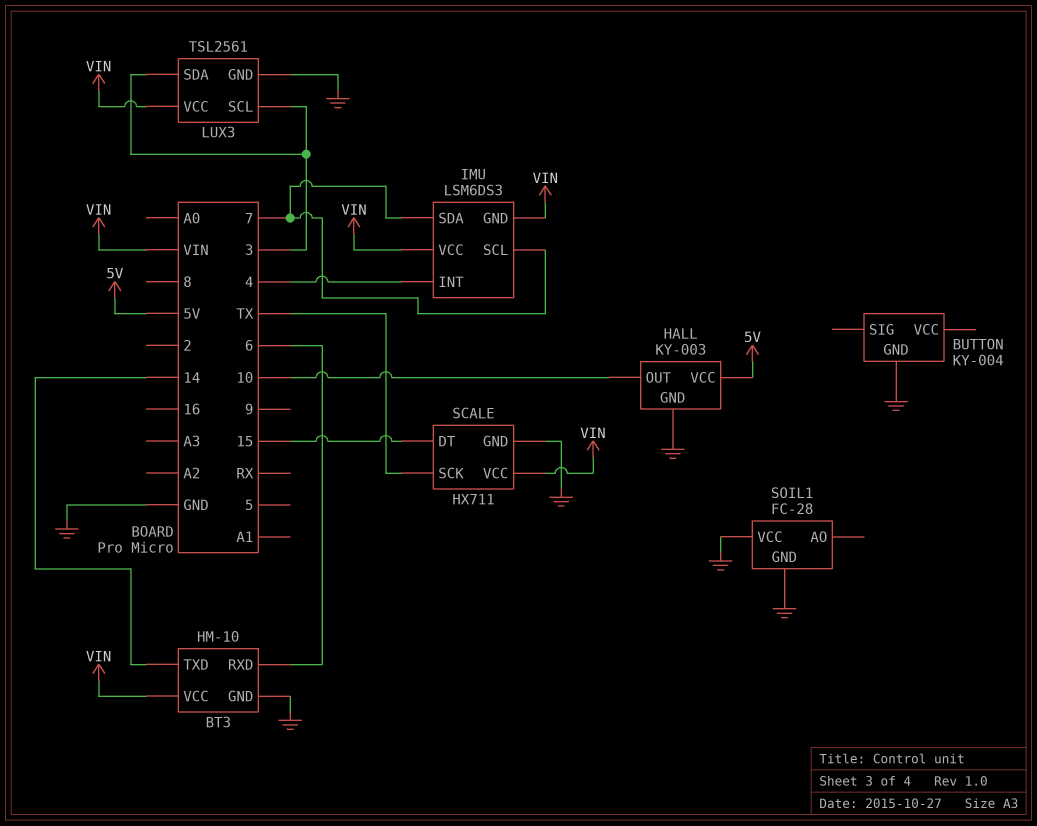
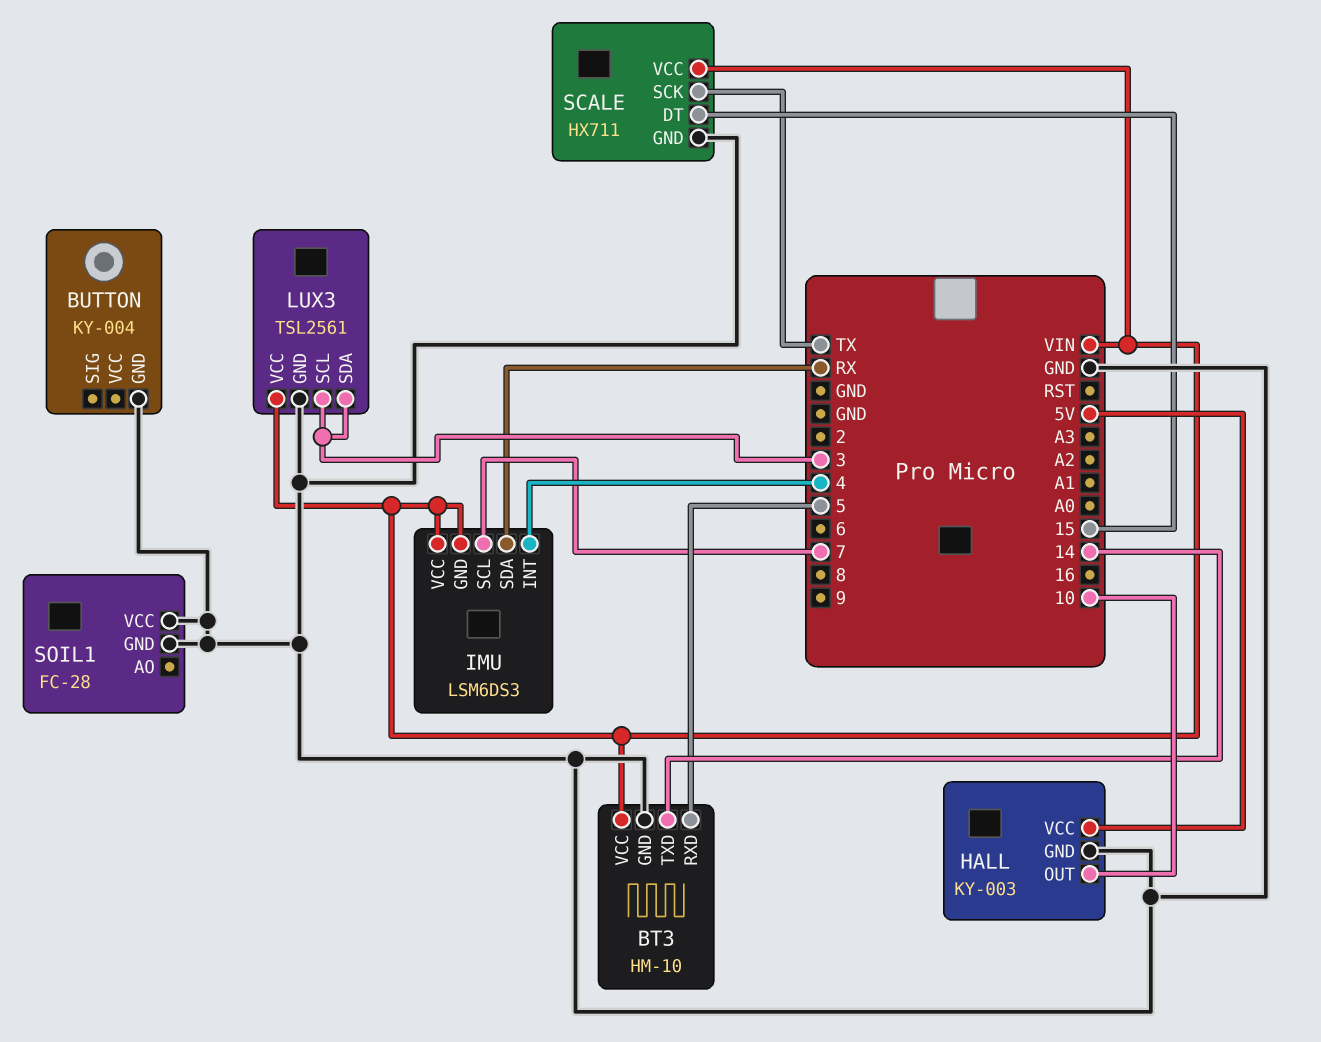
BT3 pin RXD: 6 -> 5
IMU pin SDA: 7 -> RX

